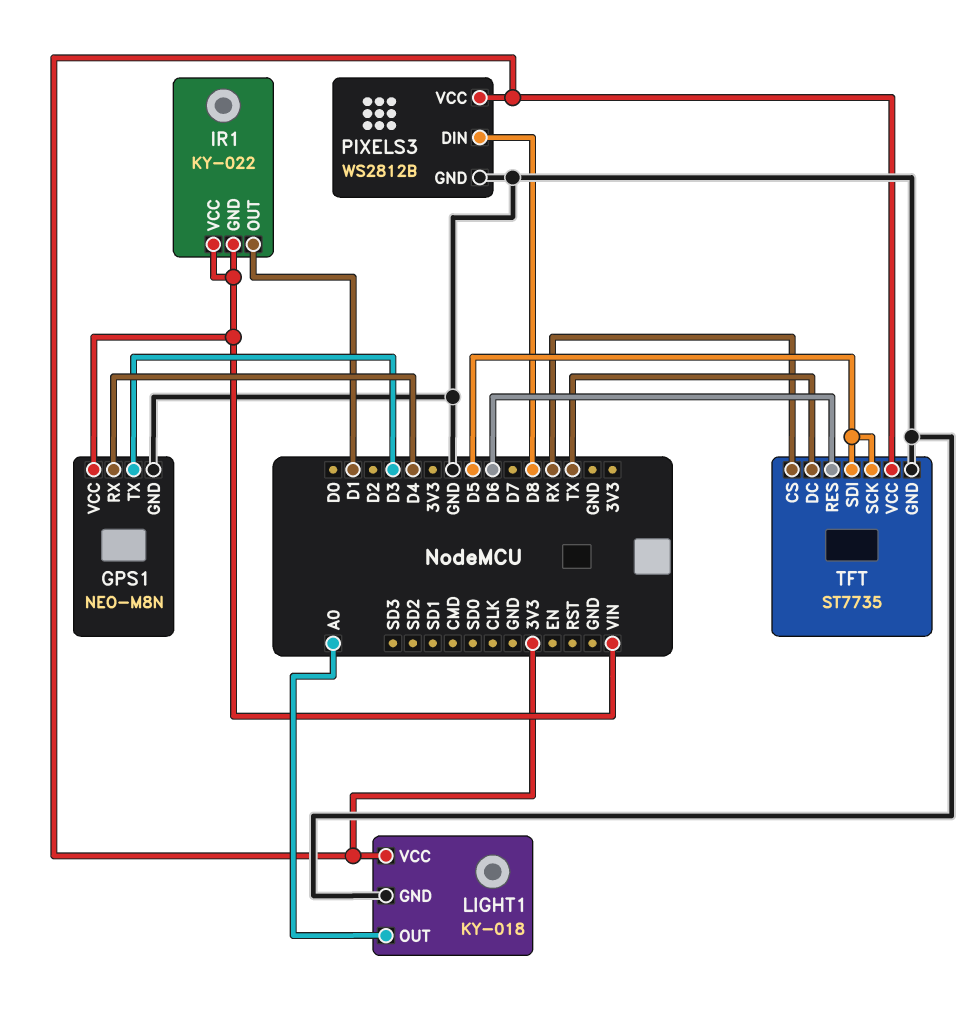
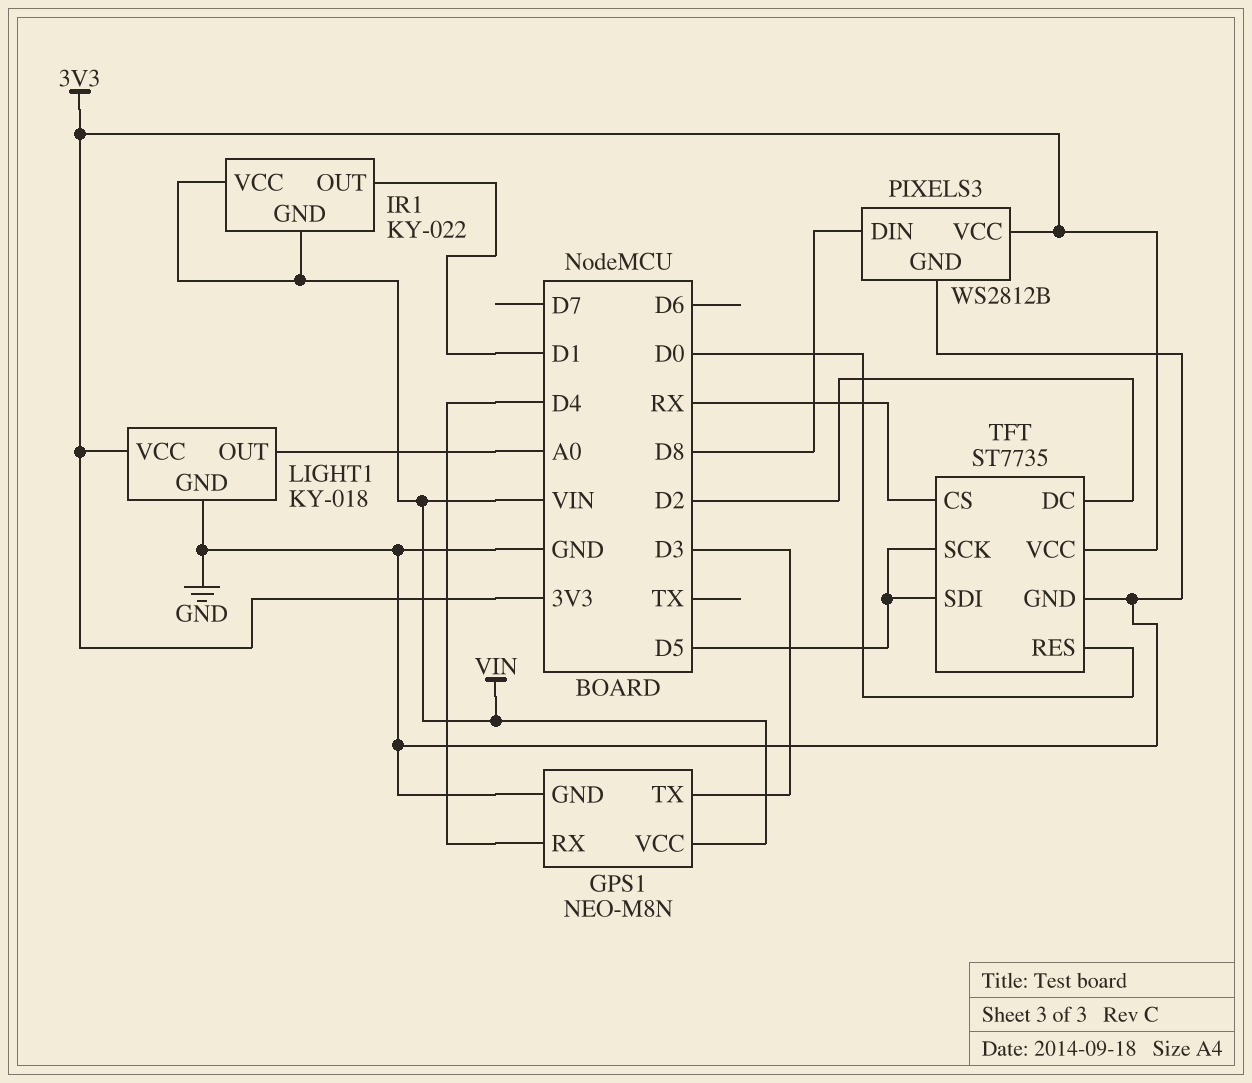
TFT pin DC: TX -> D2
TFT pin RES: D6 -> D0

